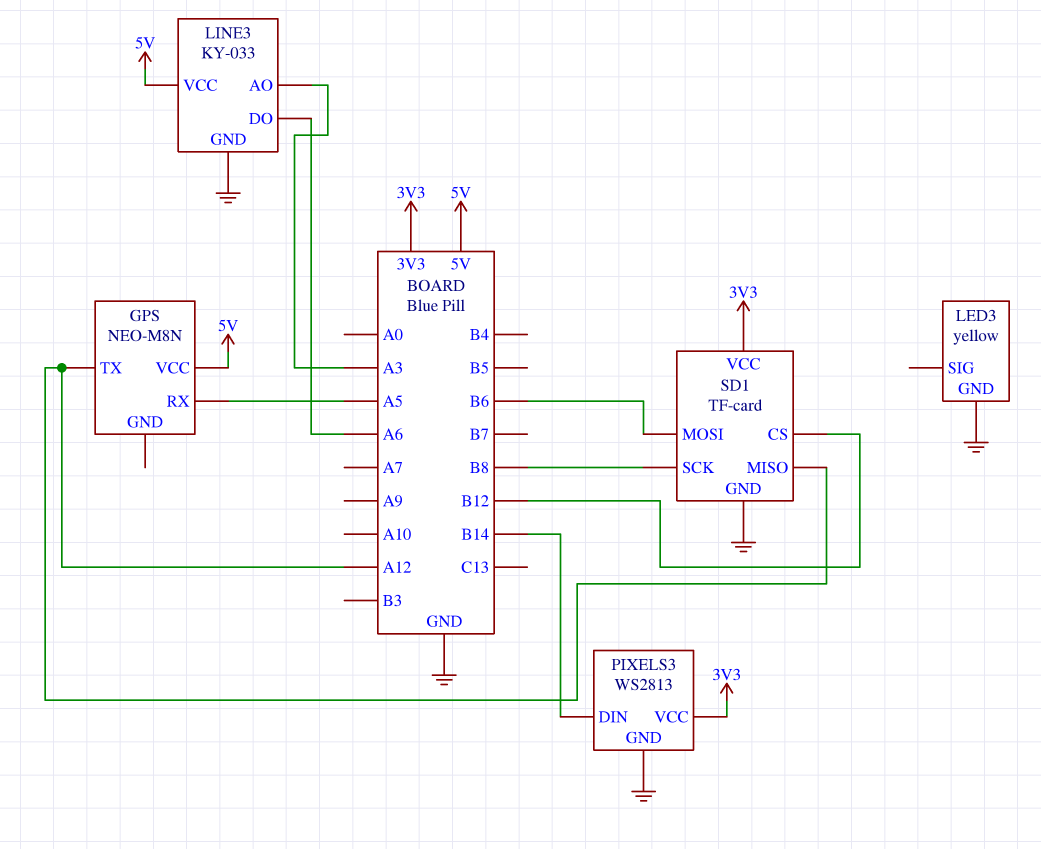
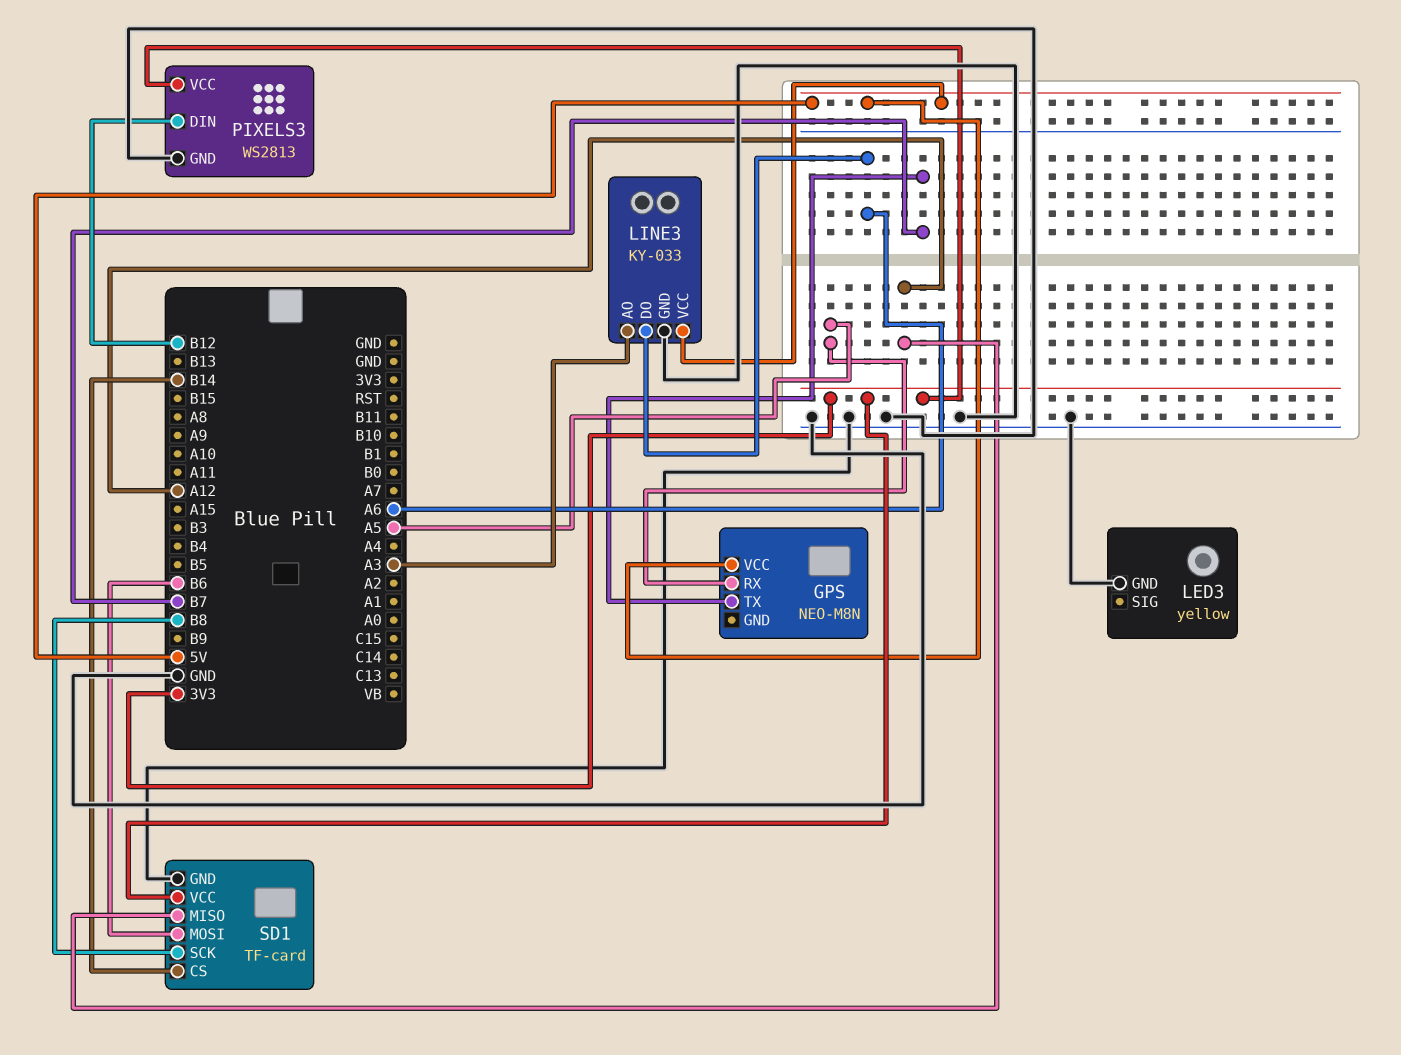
GPS pin TX: A12 -> B7
PIXELS3 pin DIN: B14 -> B12
SD1 pin CS: B12 -> B14

